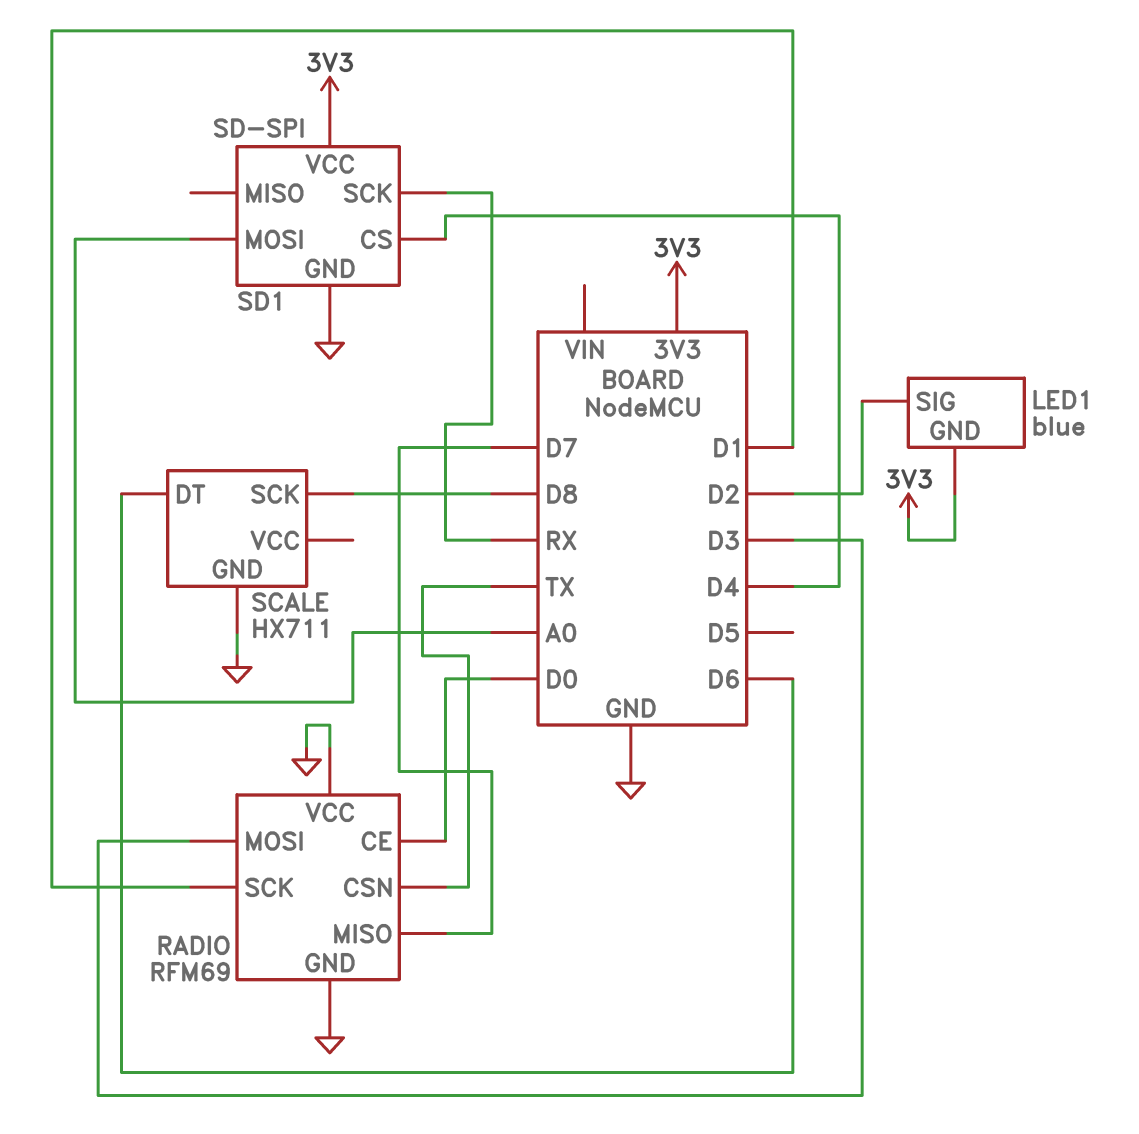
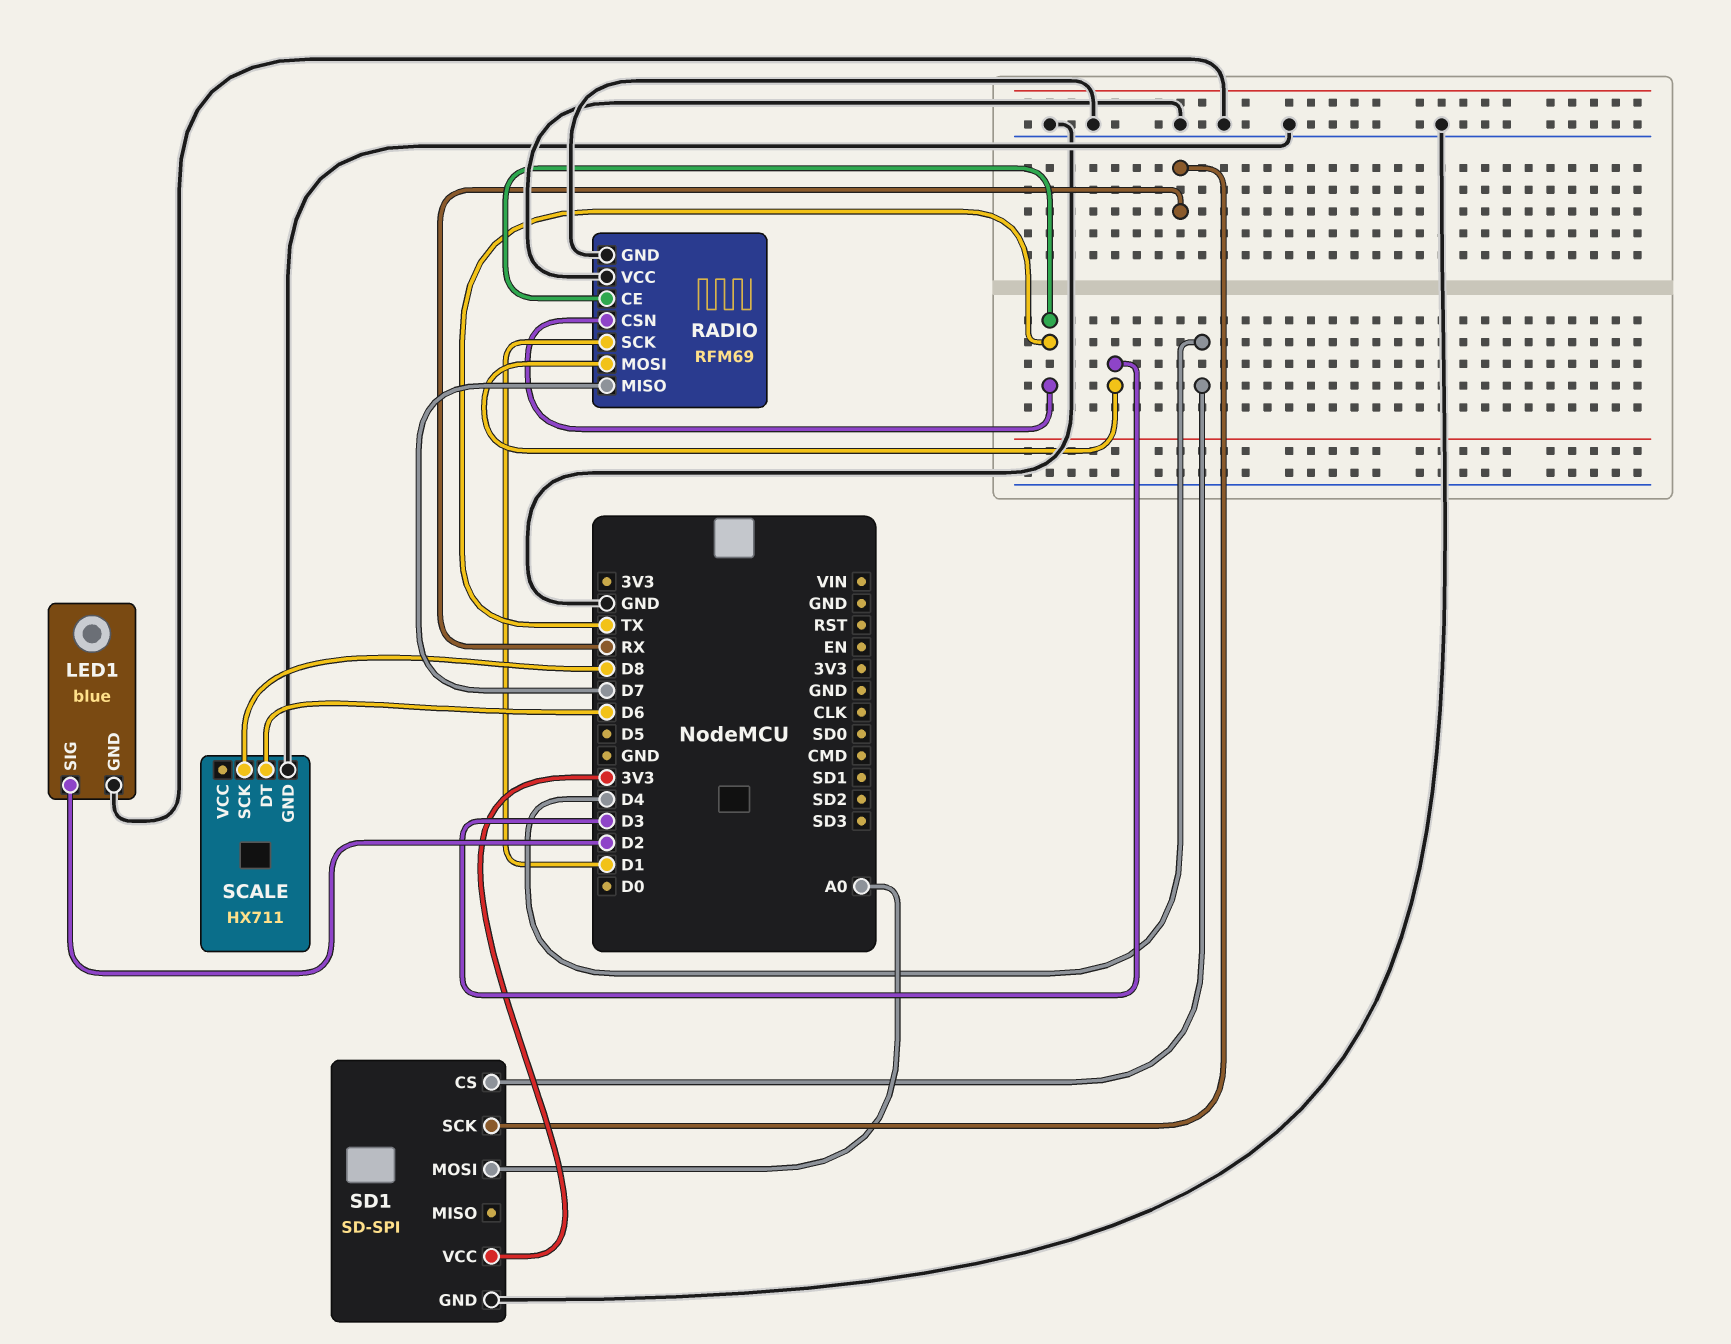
LED1 pin GND: 3V3 -> GND
RADIO pin CE: D0 -> TX

